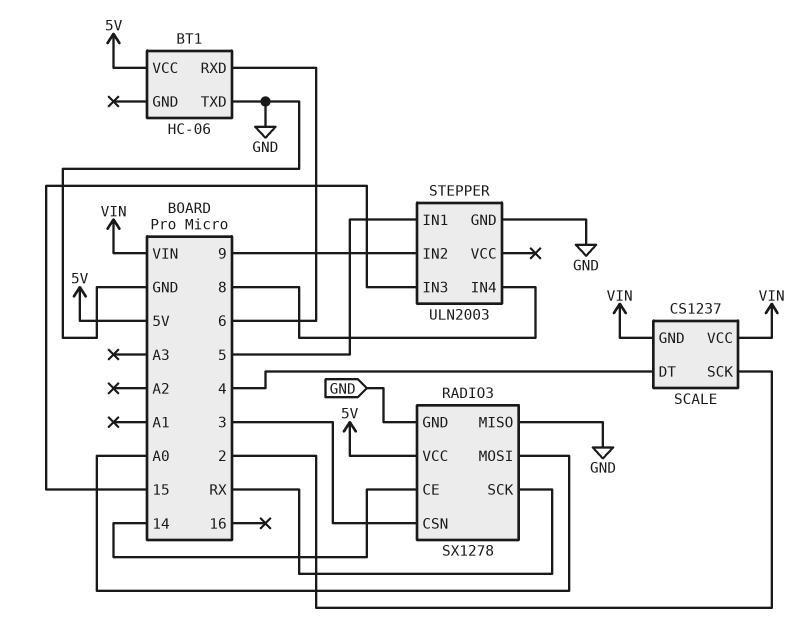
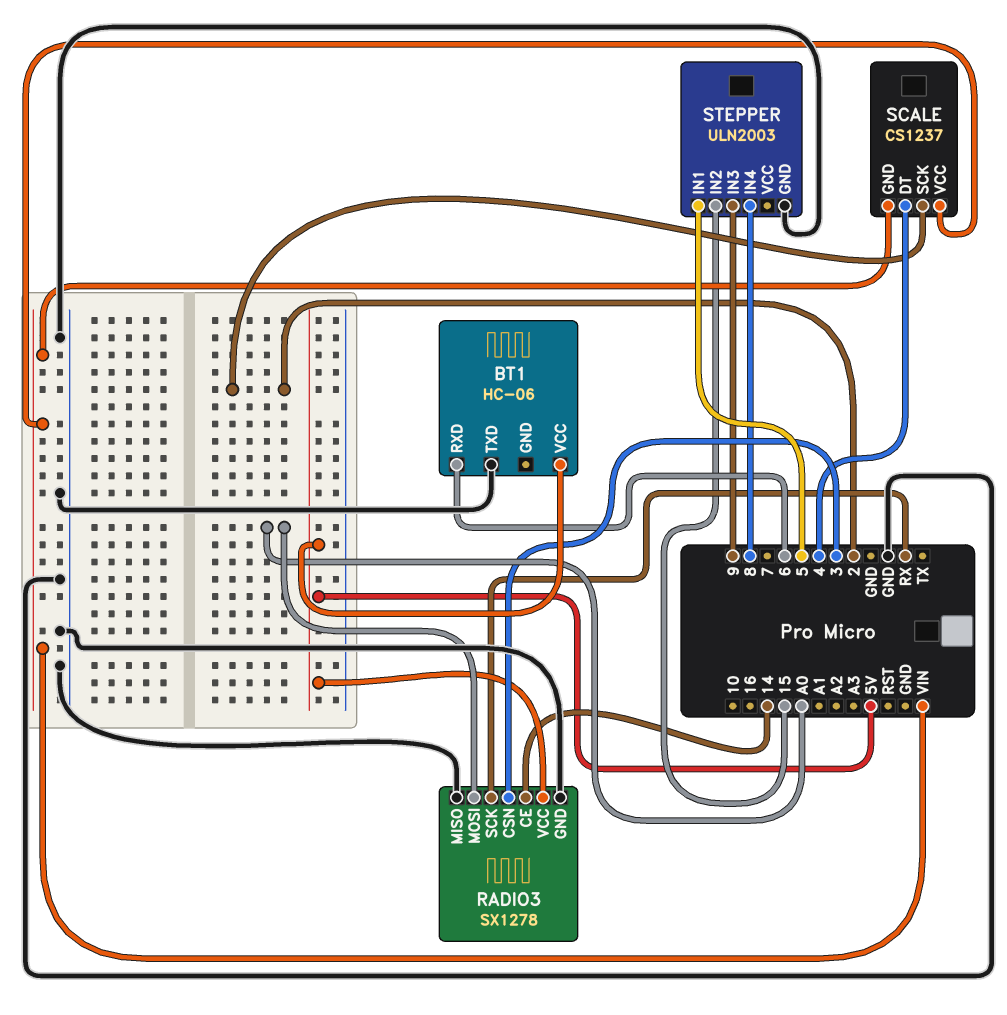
STEPPER pin IN2: 9 -> 15
STEPPER pin IN3: 15 -> 9

